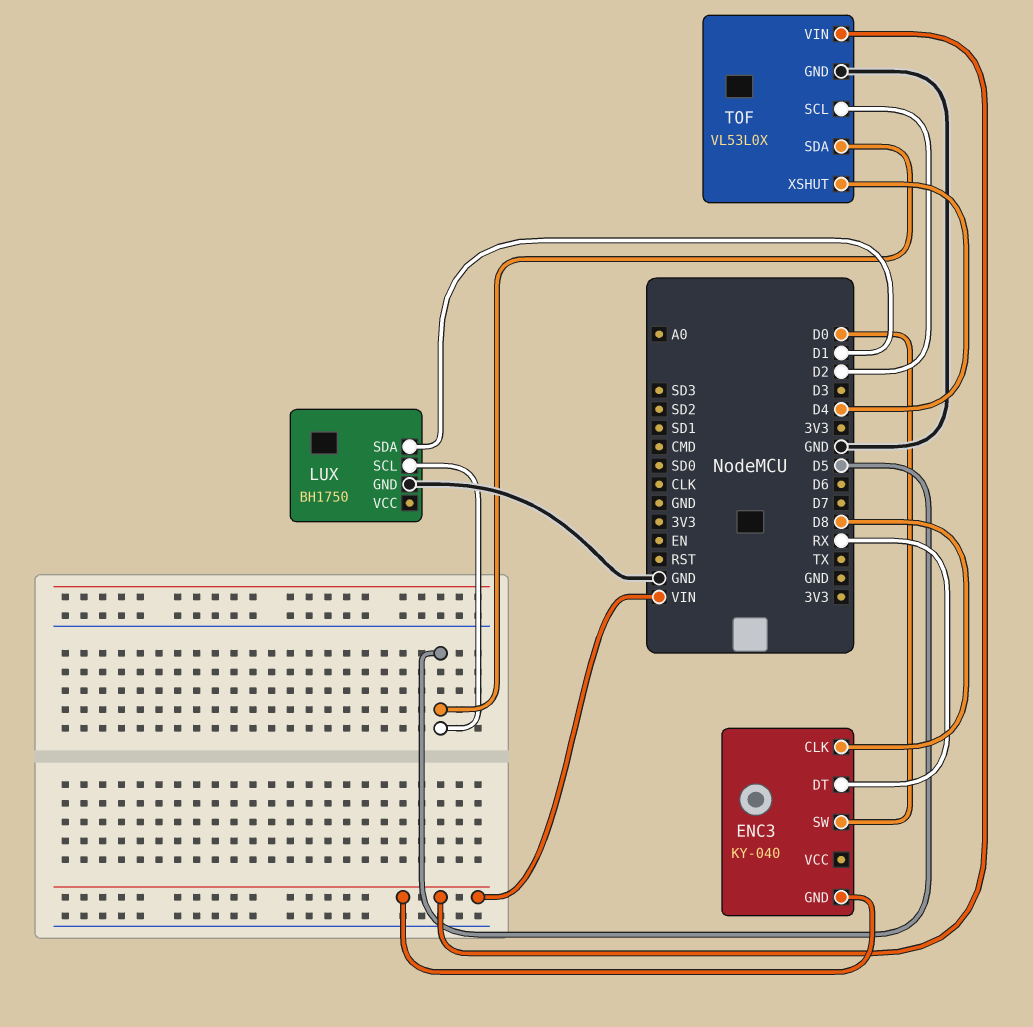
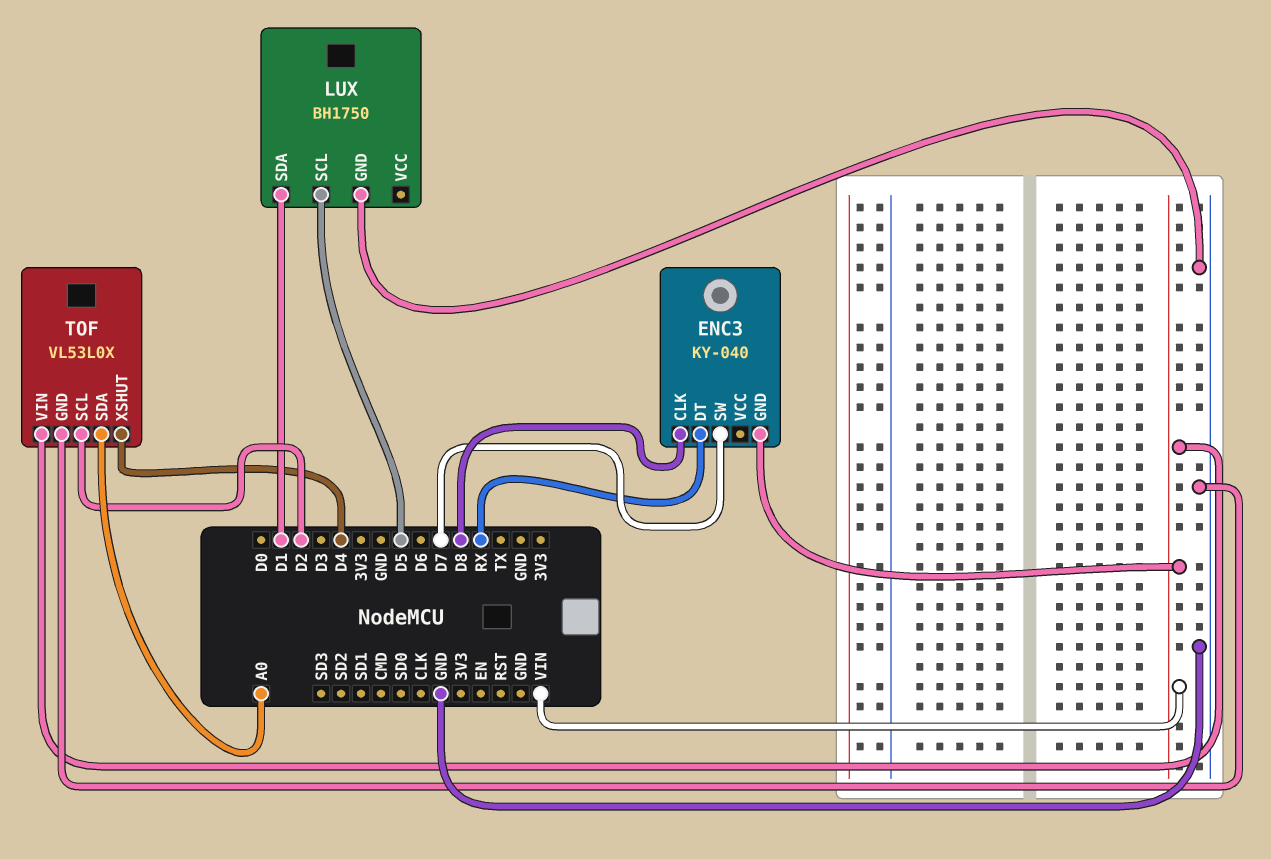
ENC3 pin SW: D0 -> D7
TOF pin SDA: D5 -> A0

